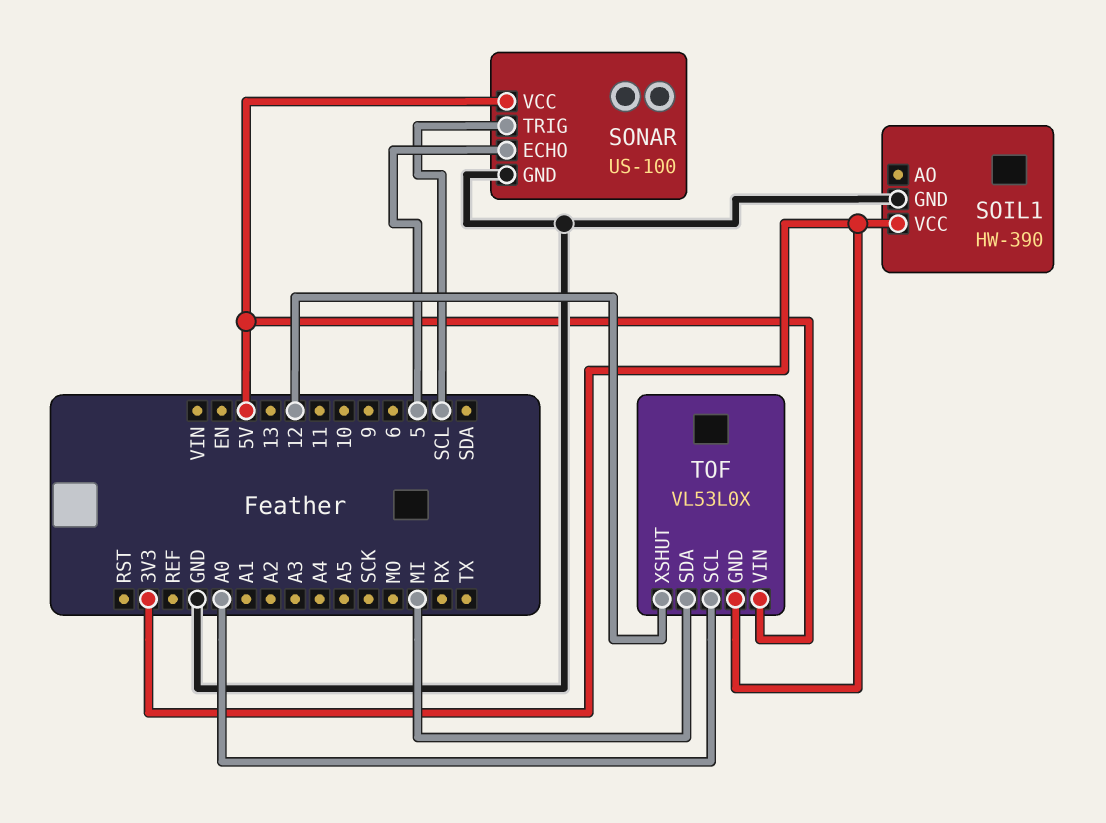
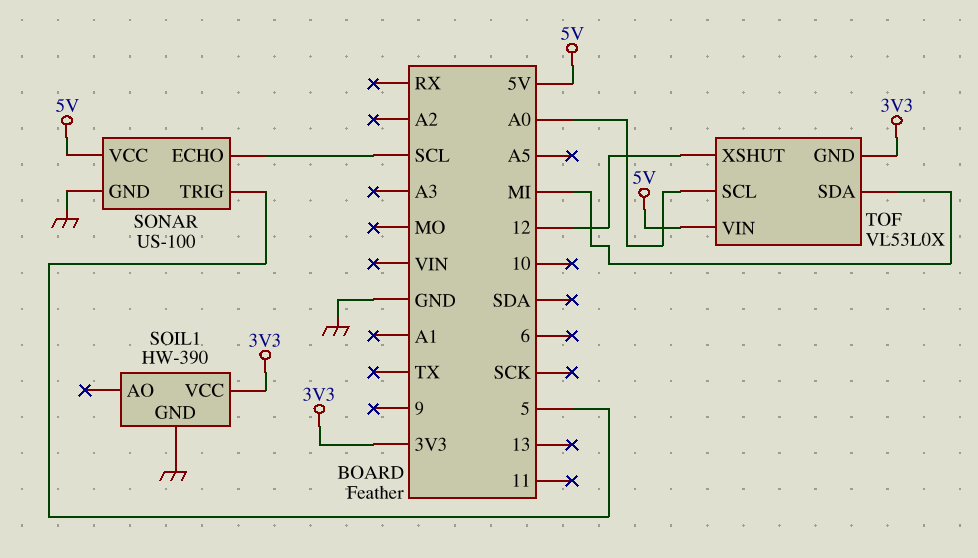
SONAR pin ECHO: 5 -> SCL
SONAR pin TRIG: SCL -> 5

